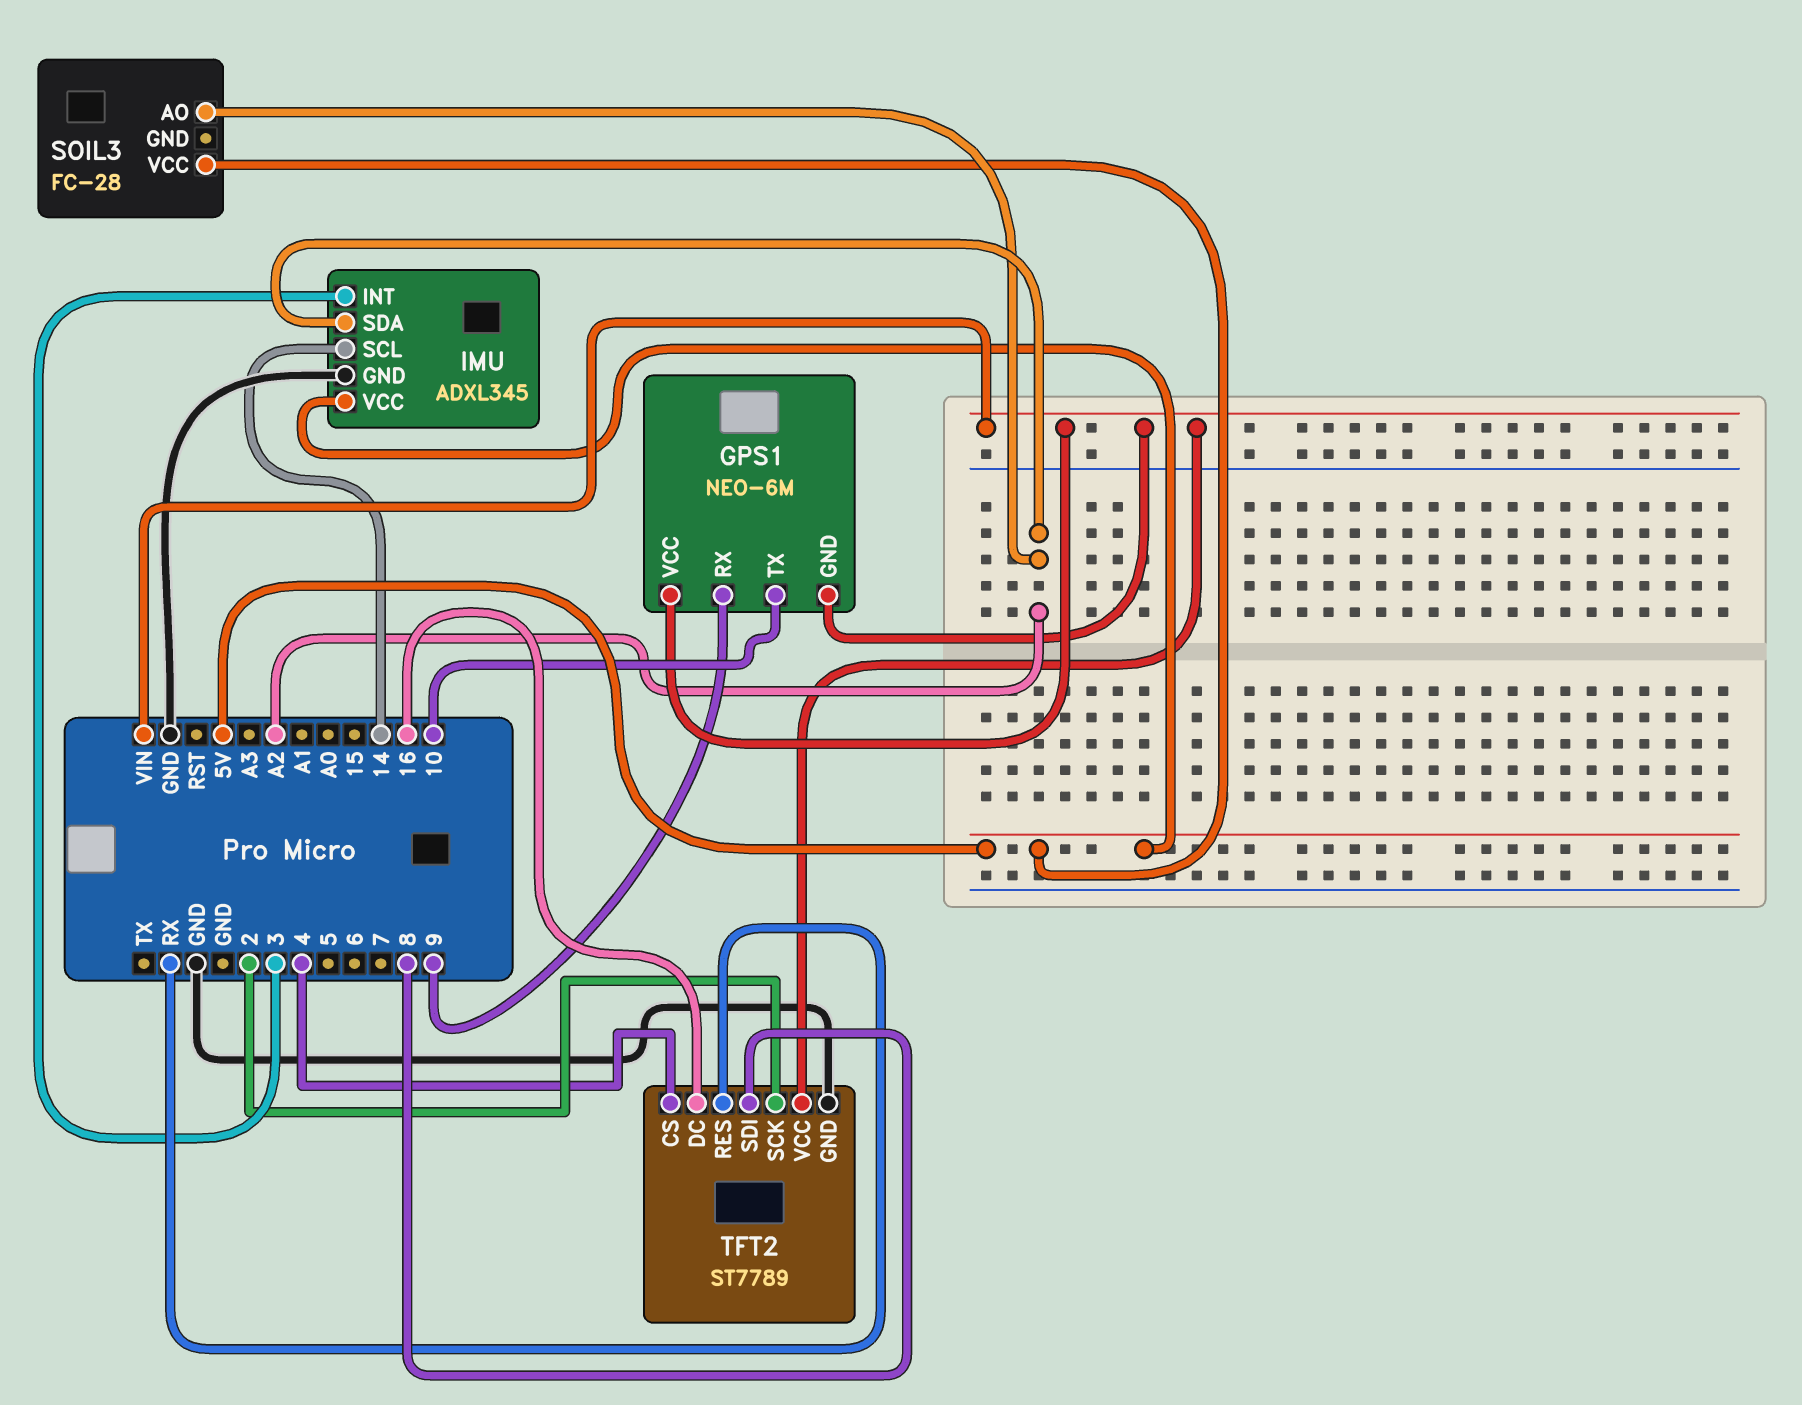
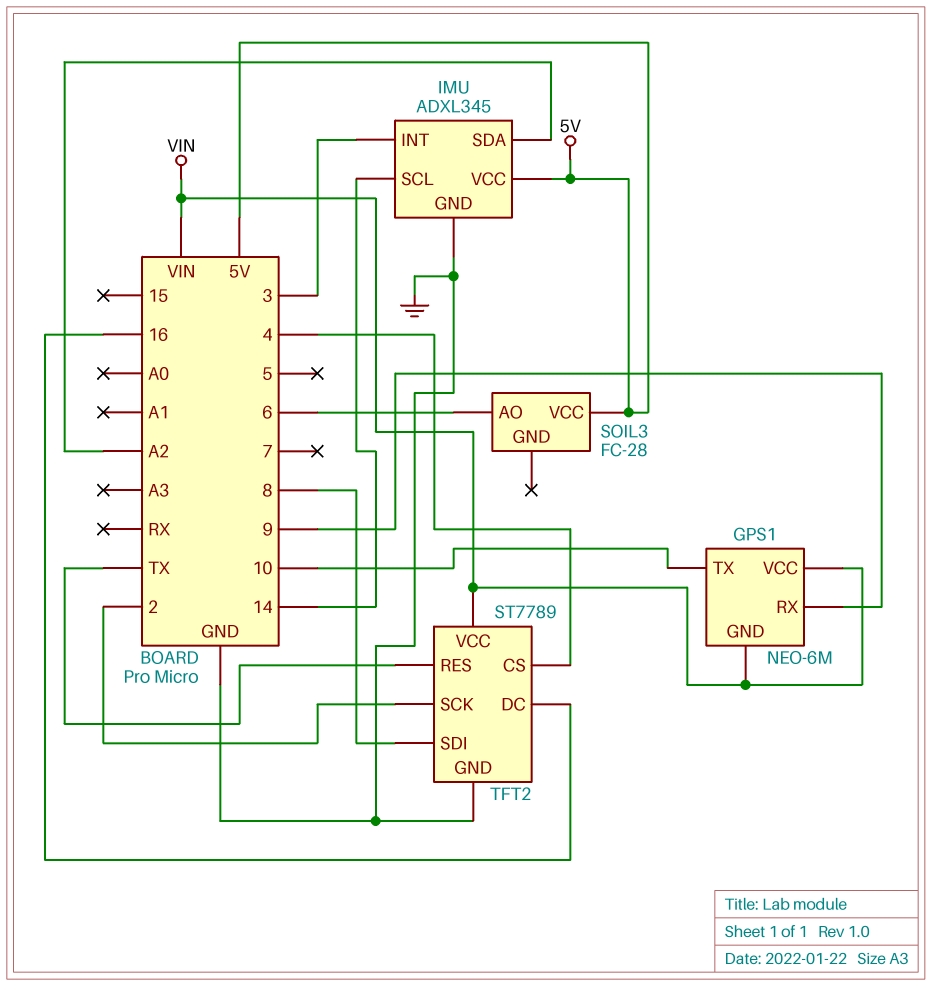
SOIL3 pin AO: A2 -> 6
TFT2 pin RES: RX -> TX

